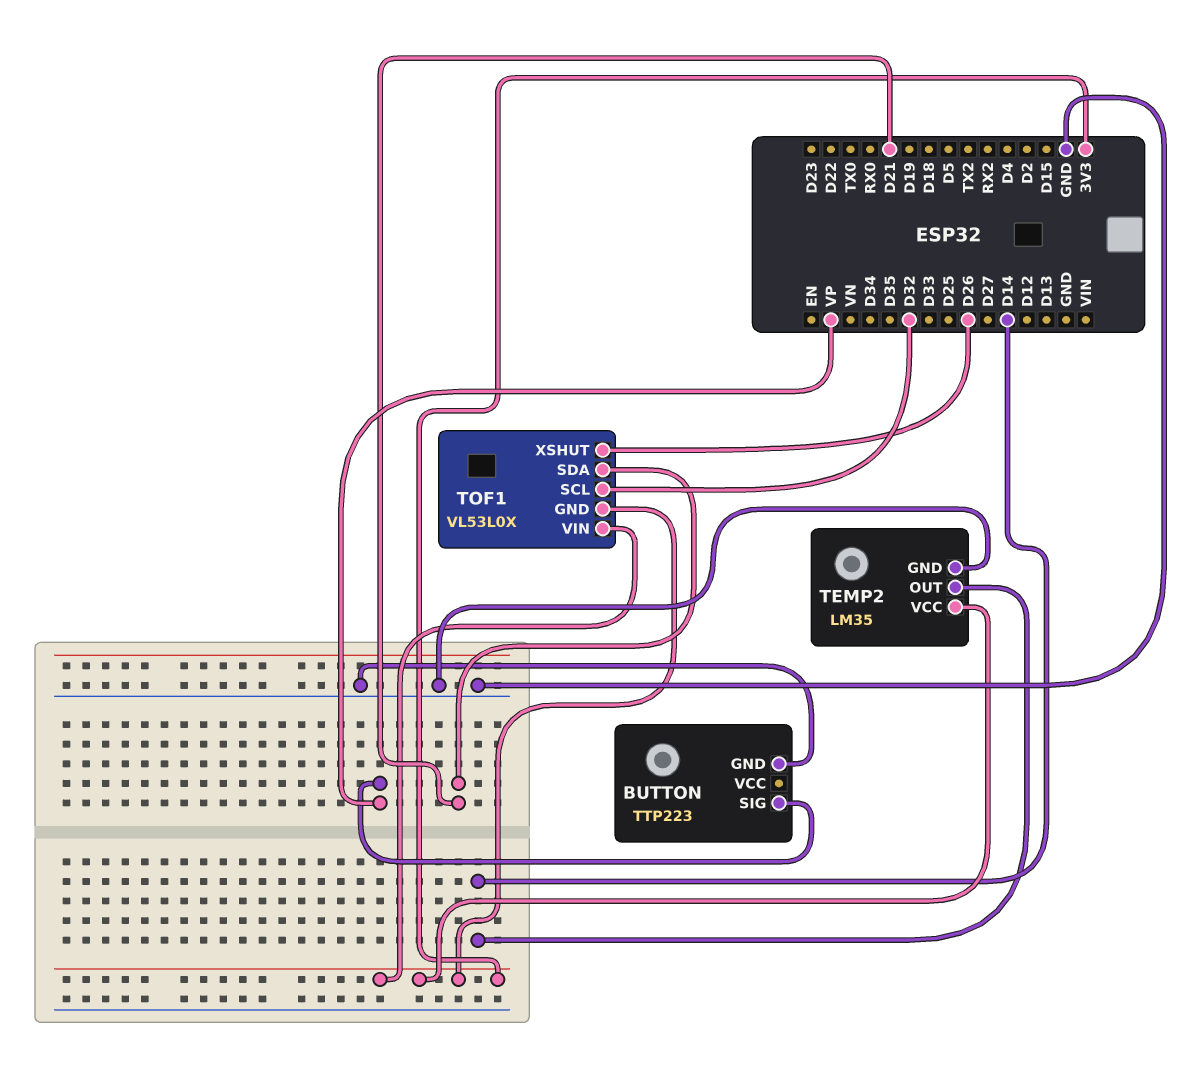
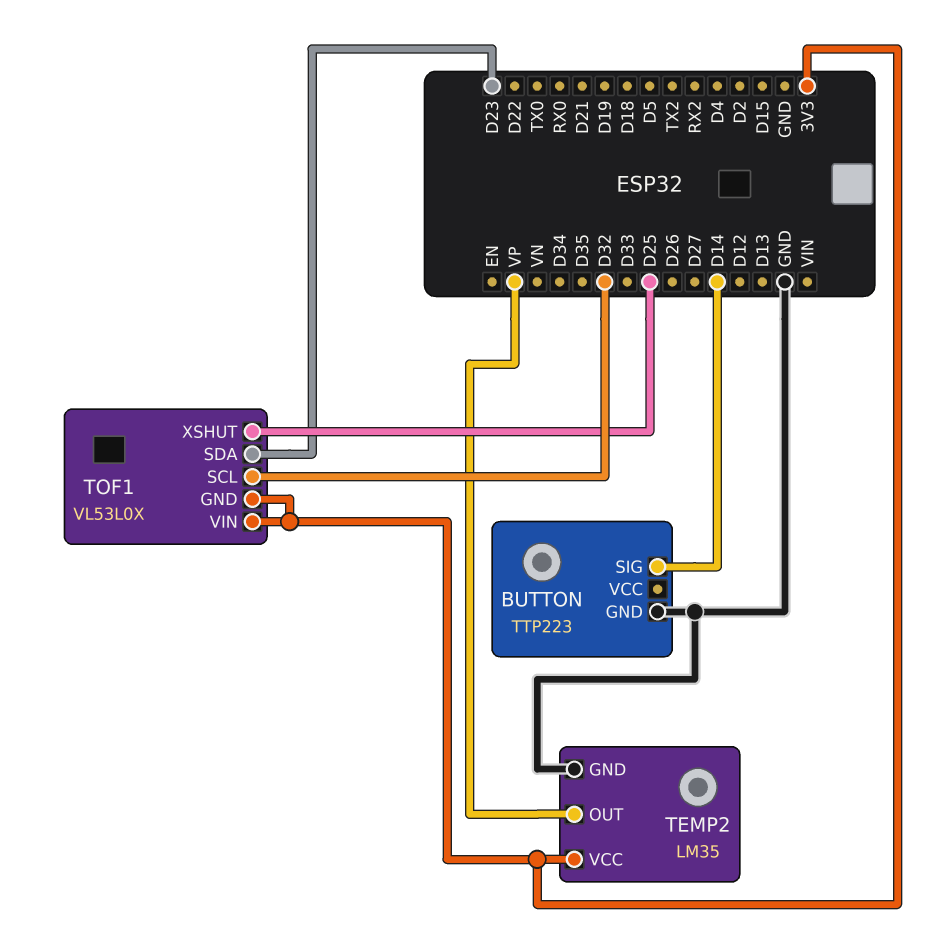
BUTTON pin SIG: VP -> D14
TEMP2 pin OUT: D14 -> VP
TOF1 pin SDA: D21 -> D23
TOF1 pin XSHUT: D26 -> D25

